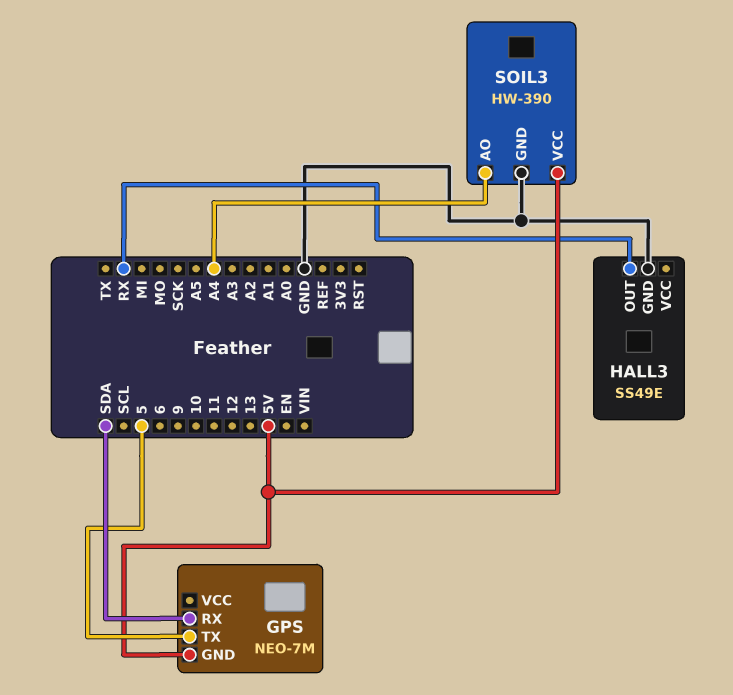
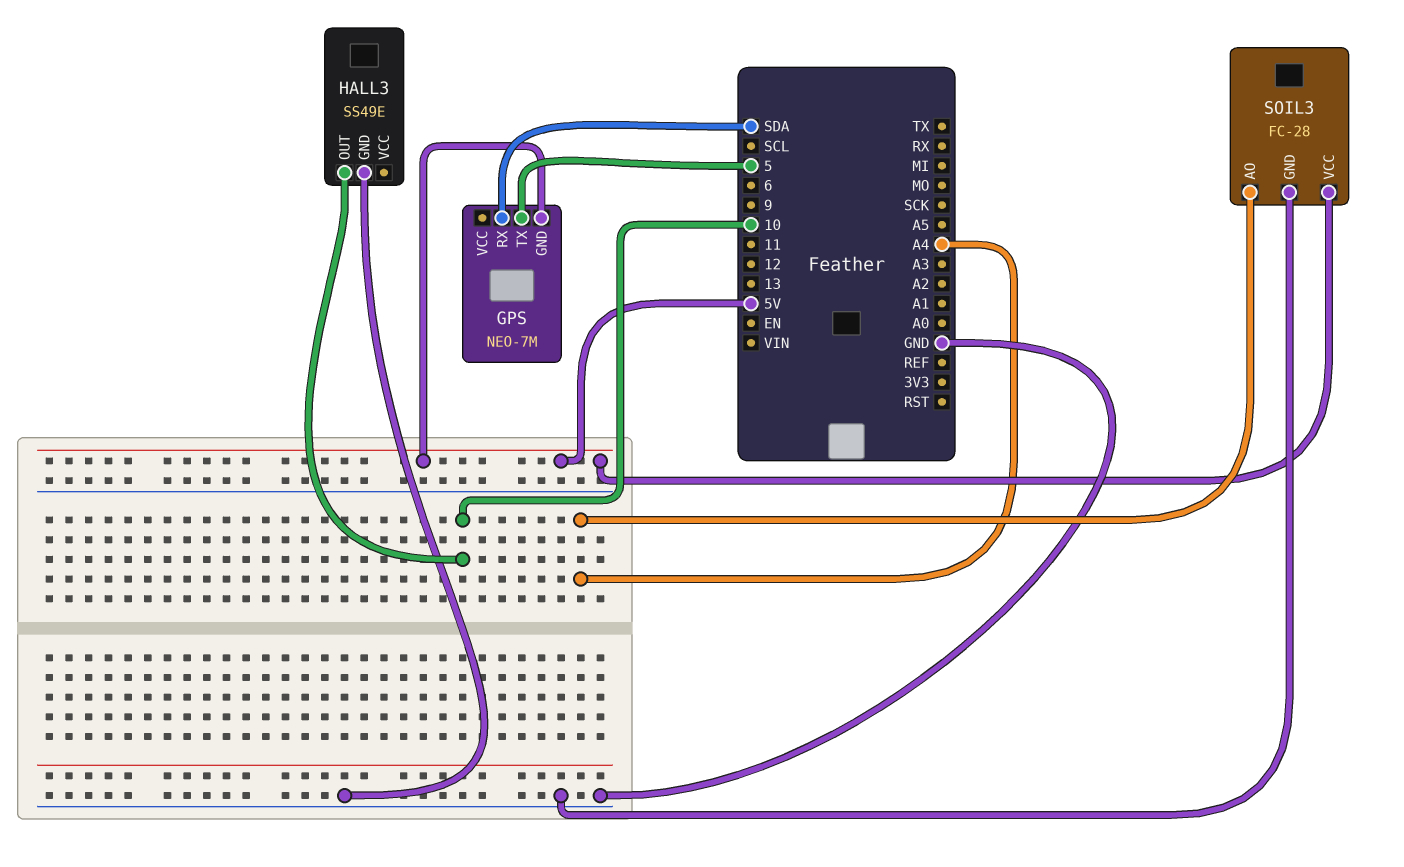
HALL3 pin OUT: RX -> 10
SOIL3: HW-390 -> FC-28

